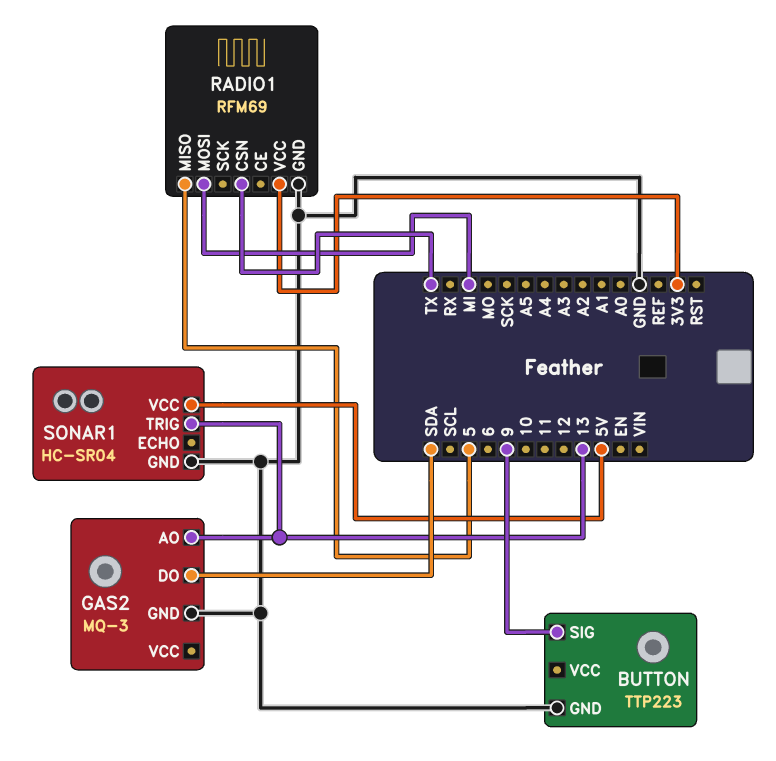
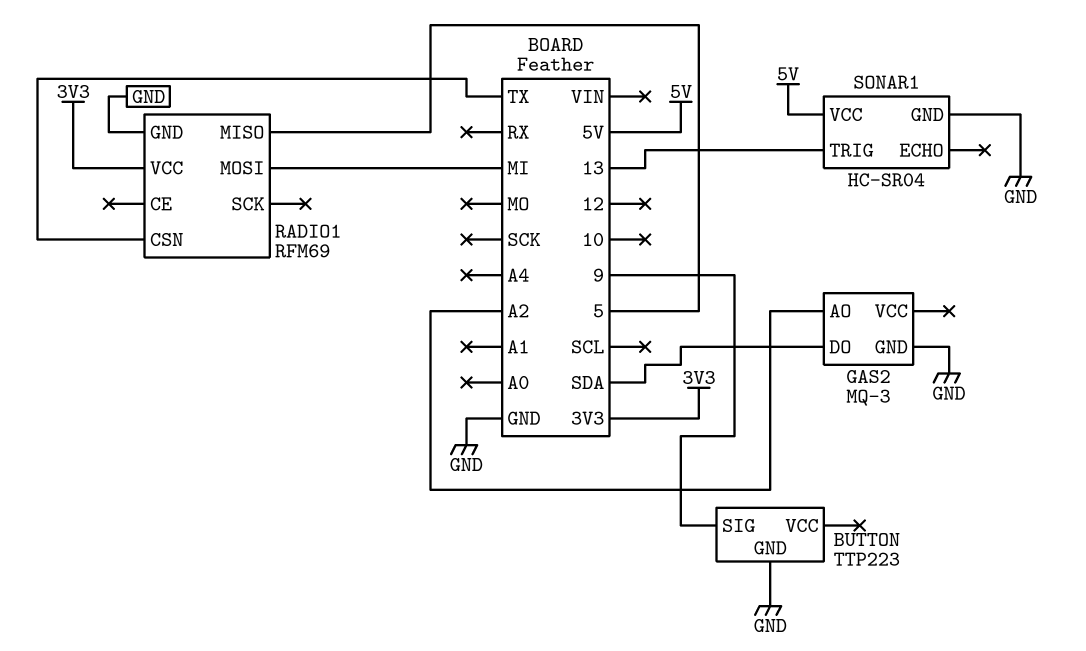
GAS2 pin AO: 13 -> A2

